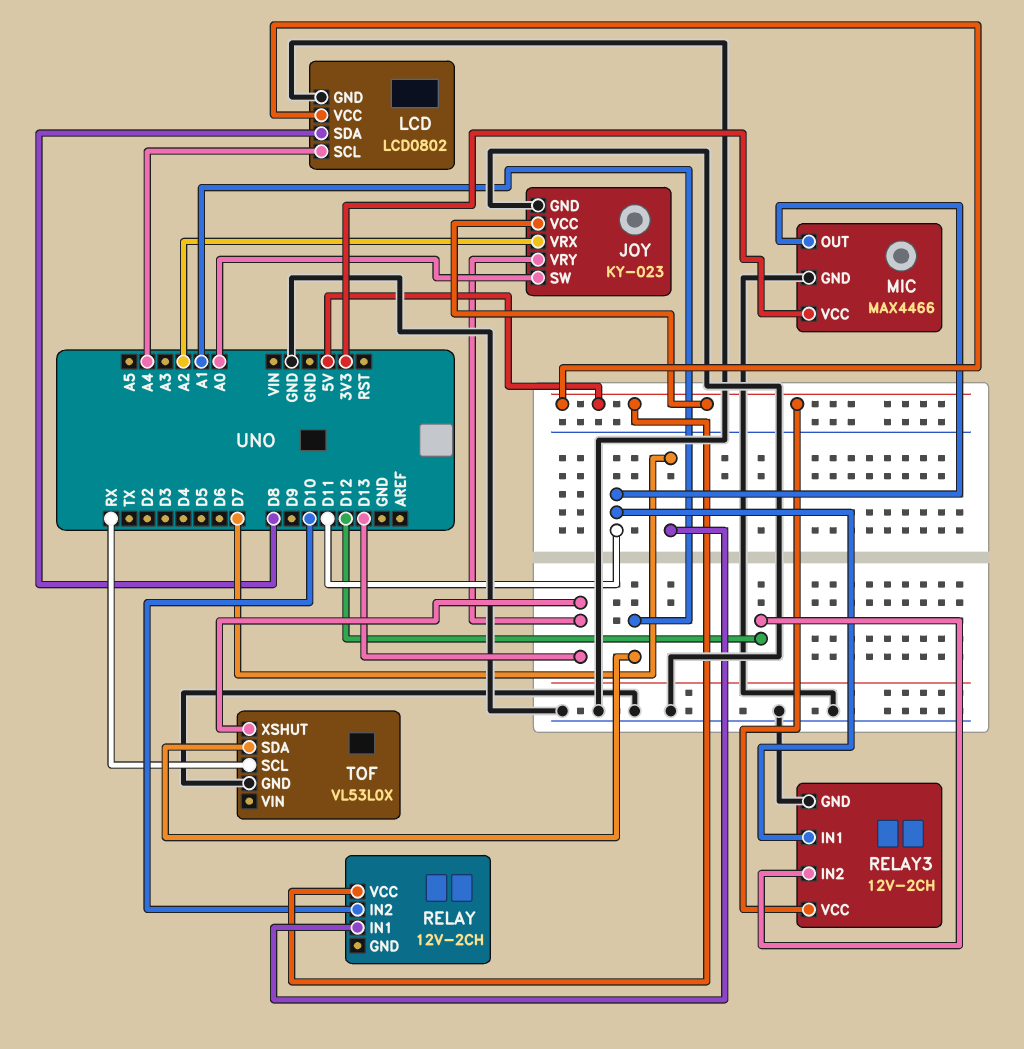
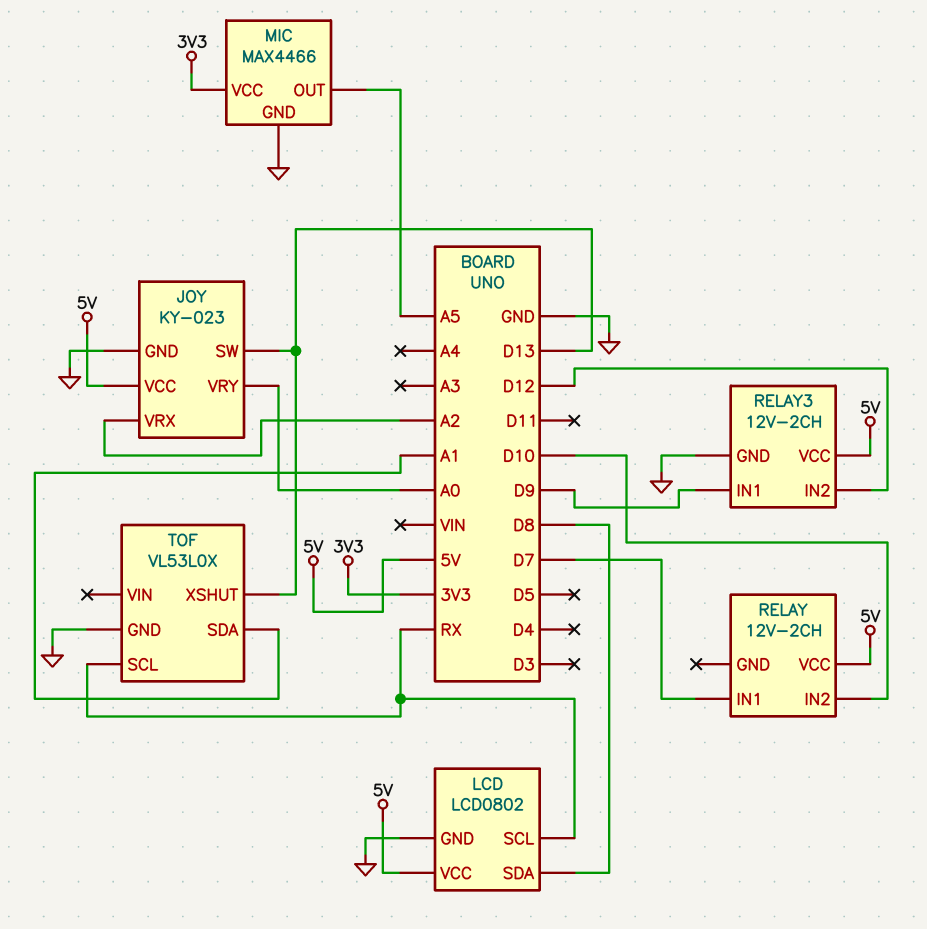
JOY pin SW: A0 -> D13
JOY pin VRY: D13 -> A0
LCD pin SCL: A4 -> RX
MIC pin OUT: D11 -> A5
RELAY3 pin IN1: D11 -> D9

